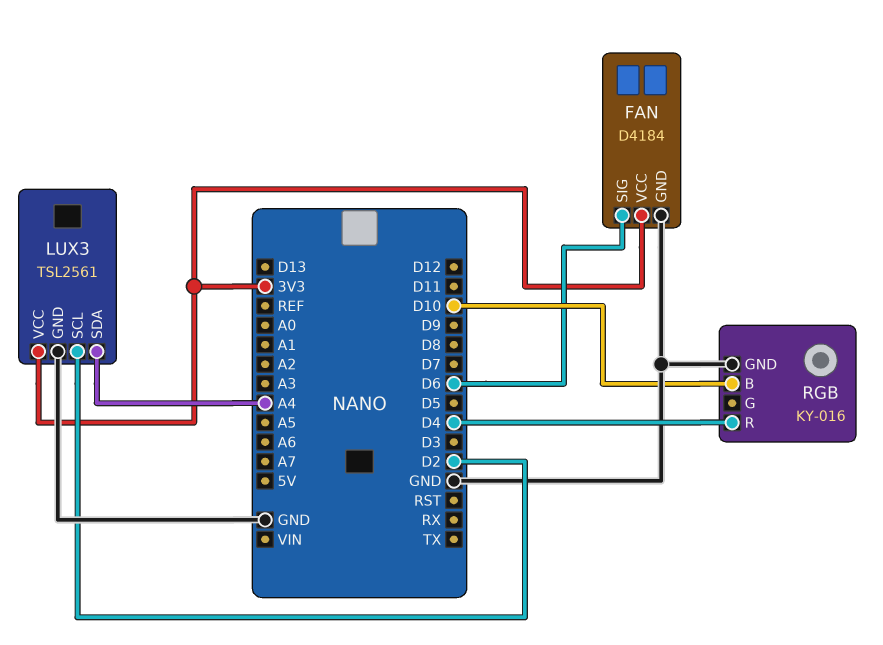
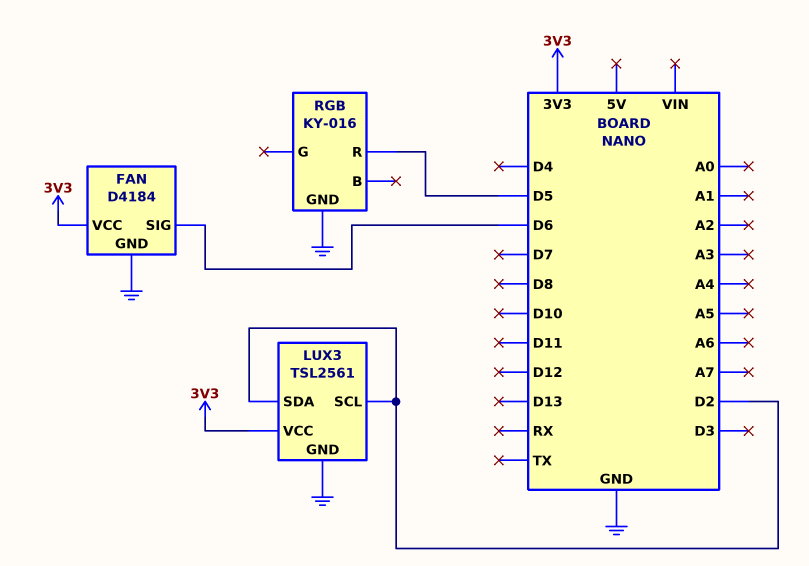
LUX3 pin SDA: A4 -> D2
RGB pin B: D10 -> none
RGB pin R: D4 -> D5

